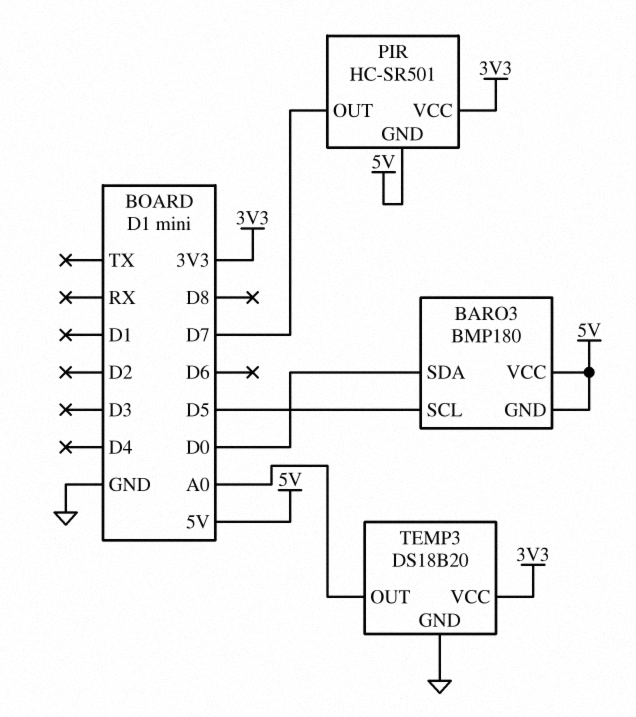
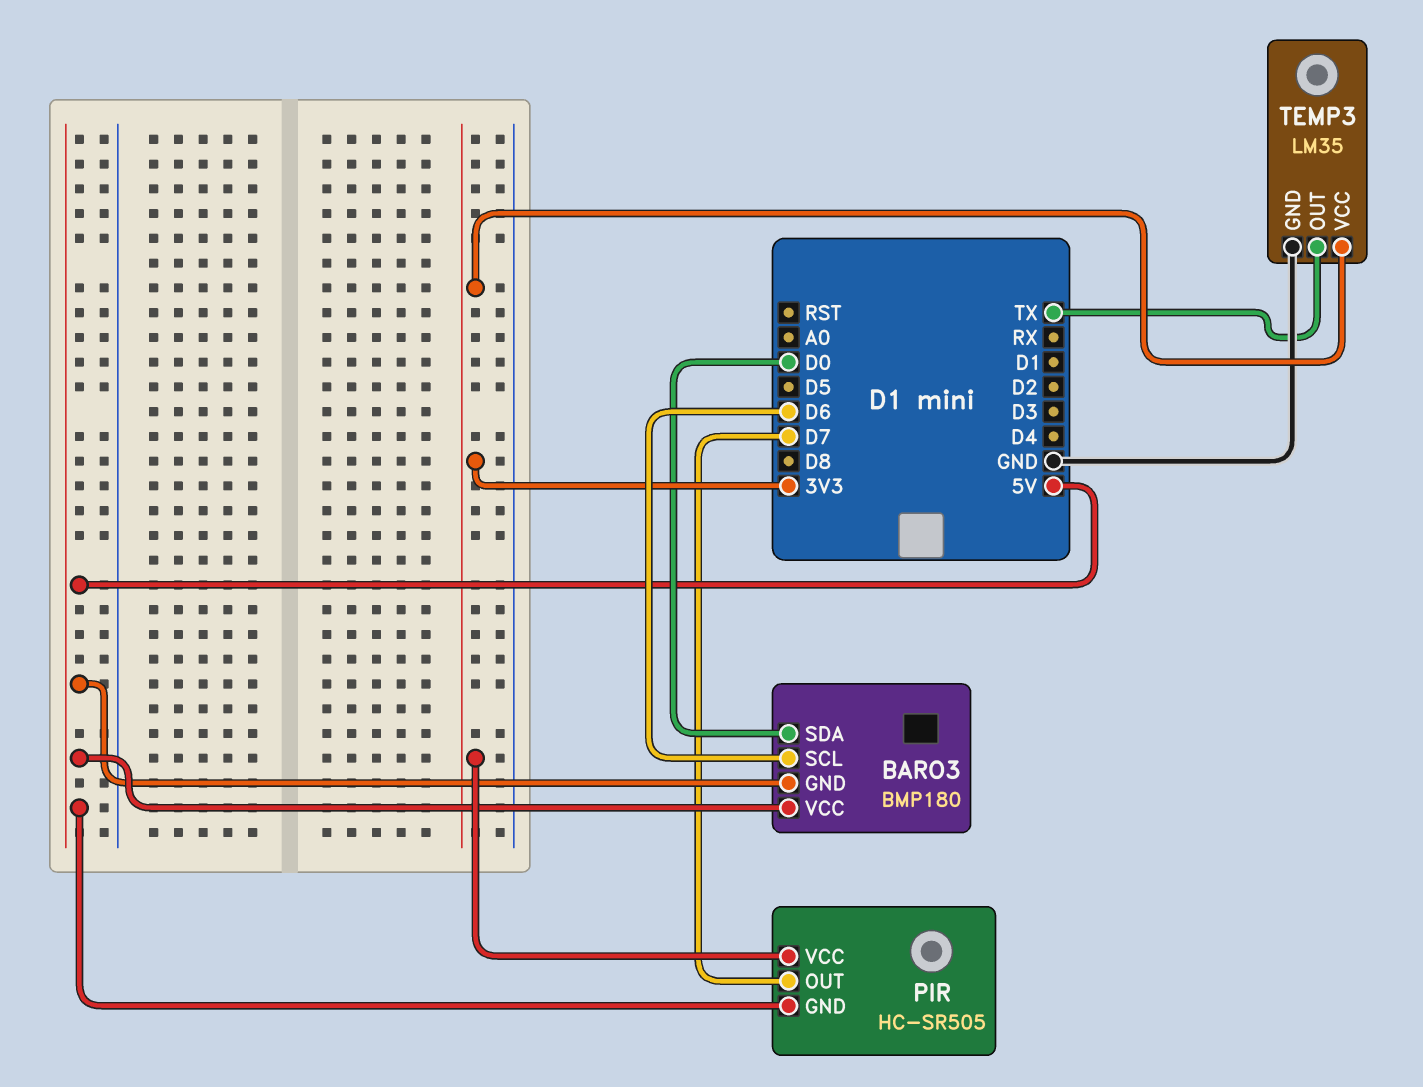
BARO3 pin SCL: D5 -> D6
PIR: HC-SR501 -> HC-SR505
TEMP3: DS18B20 -> LM35
TEMP3 pin OUT: A0 -> TX

